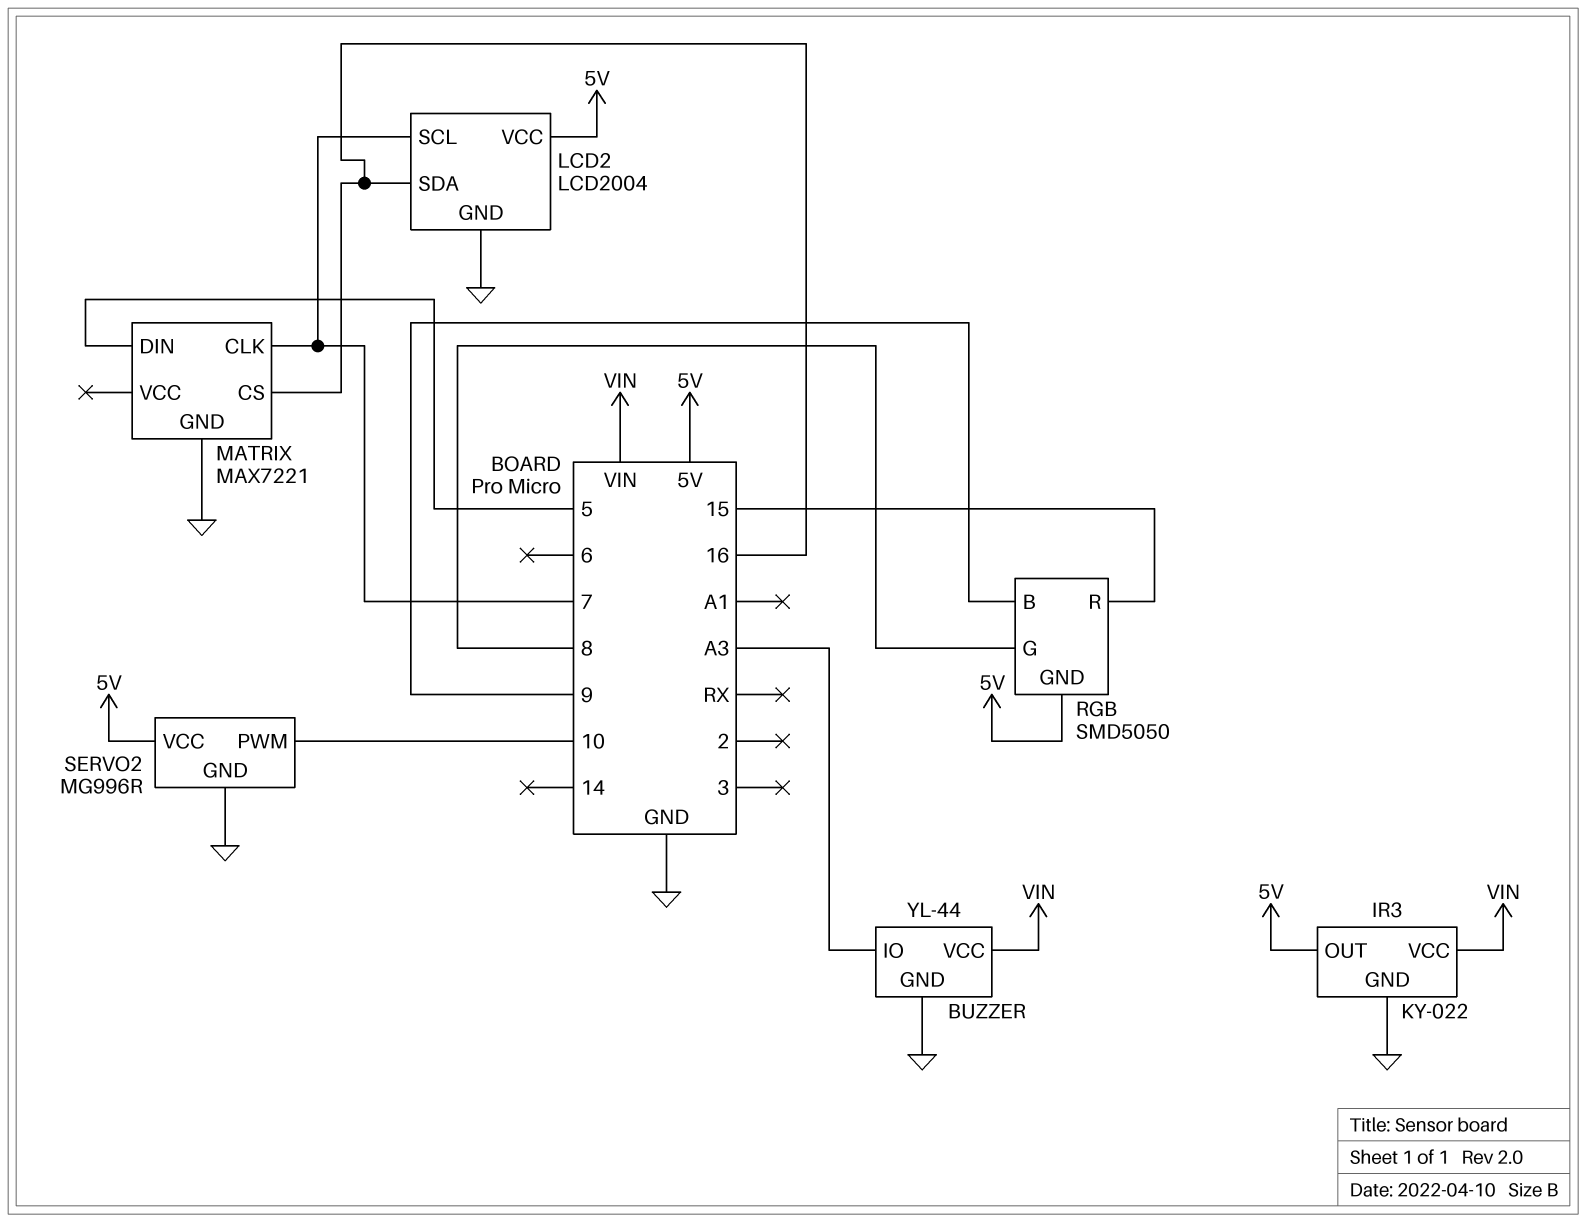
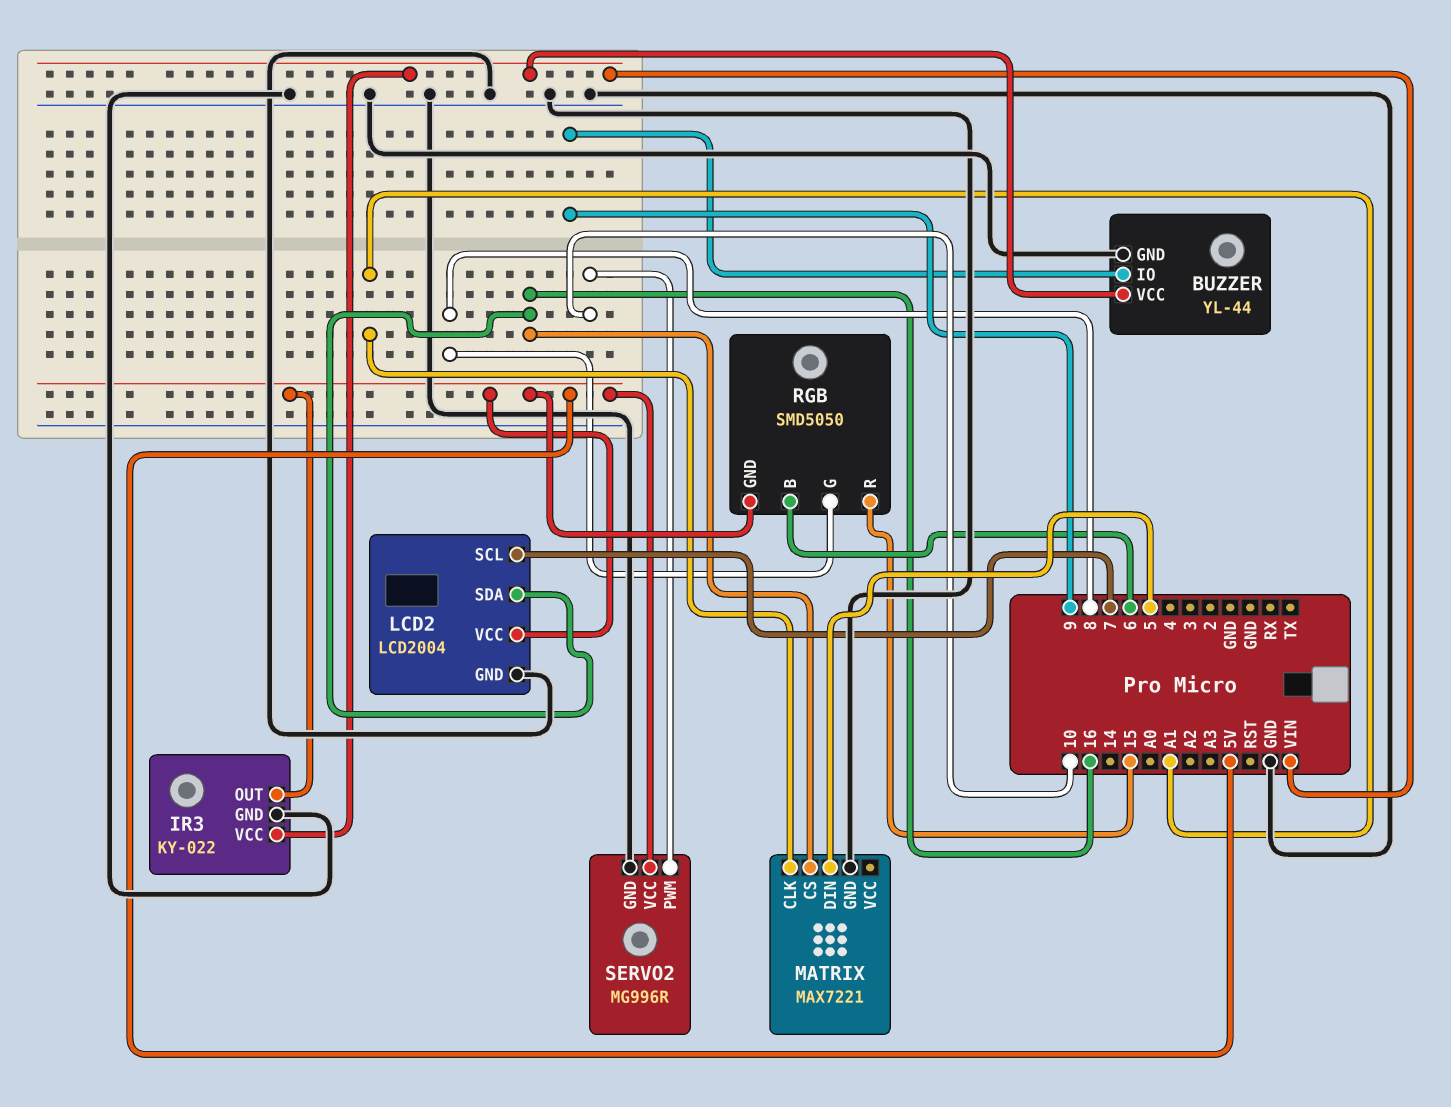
BUZZER pin IO: A3 -> 9
MATRIX pin CLK: 7 -> A1
RGB pin B: 9 -> 6

